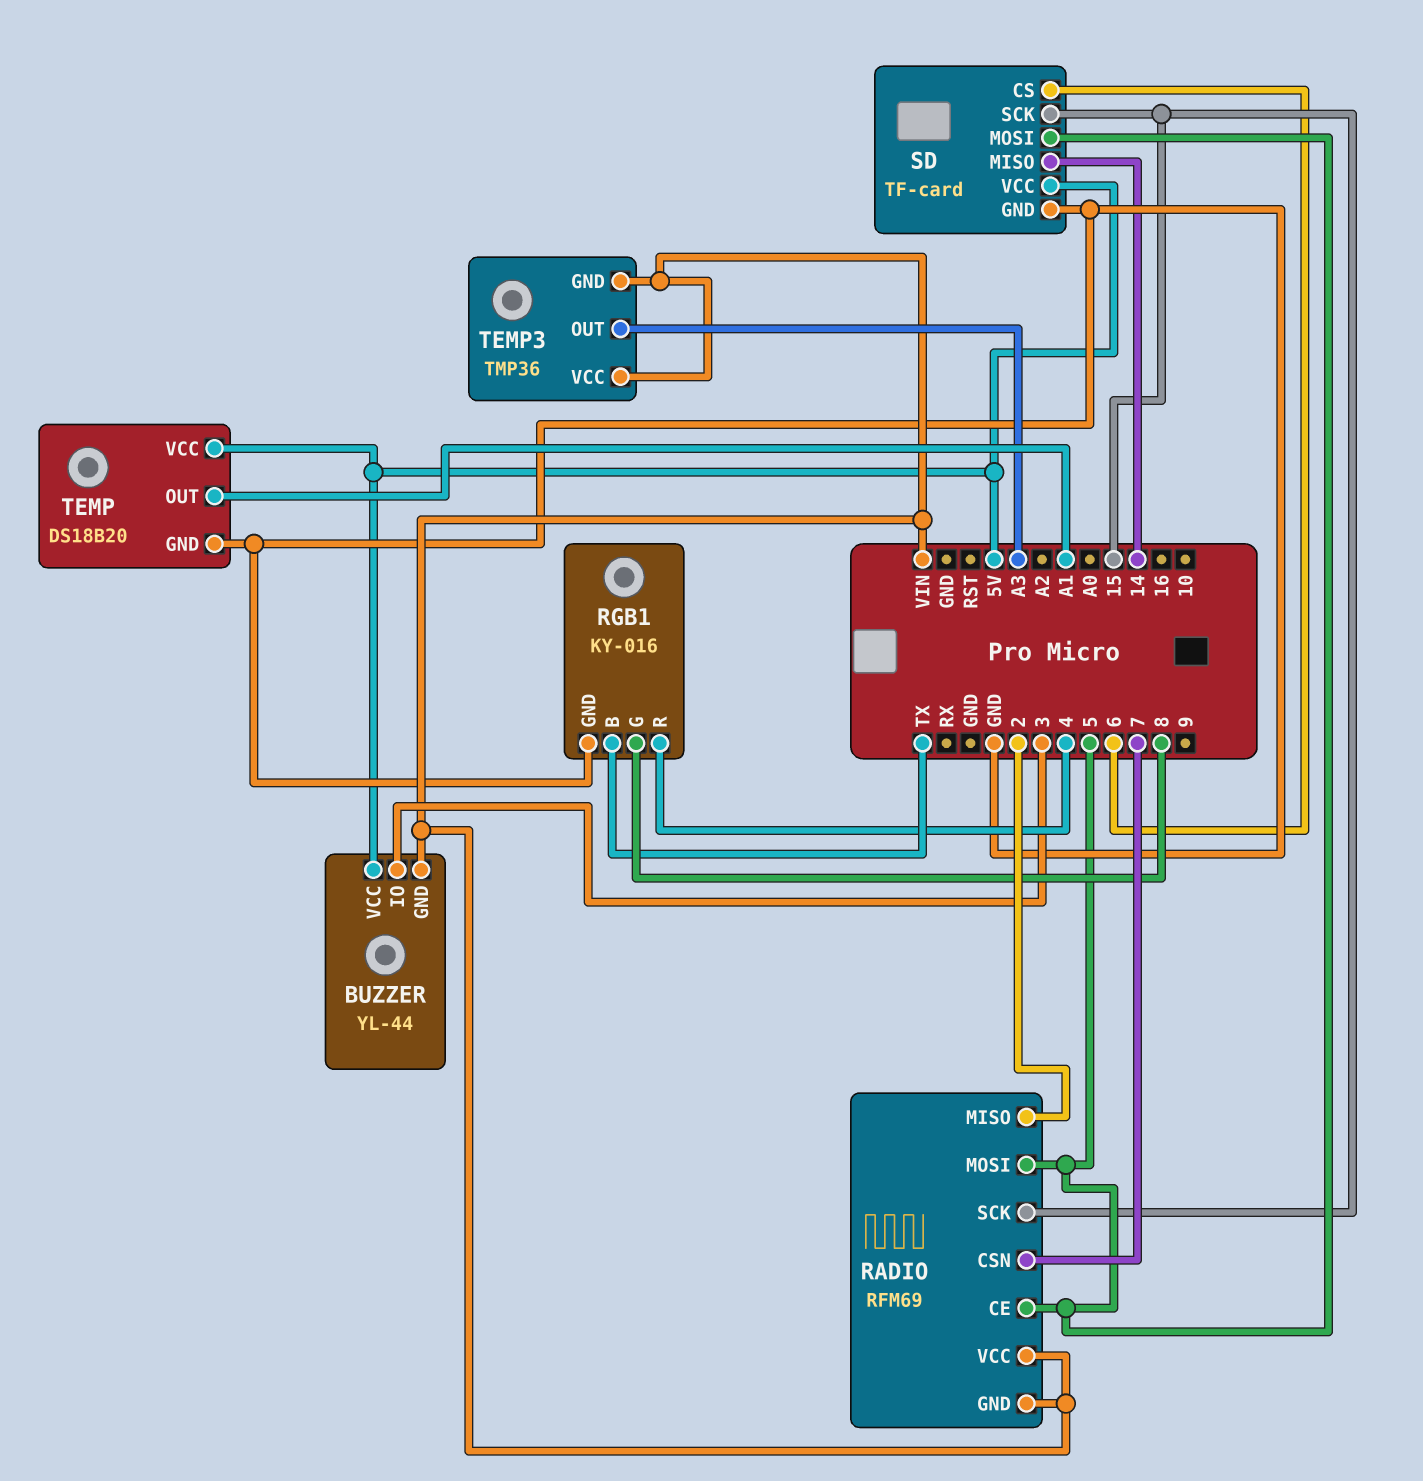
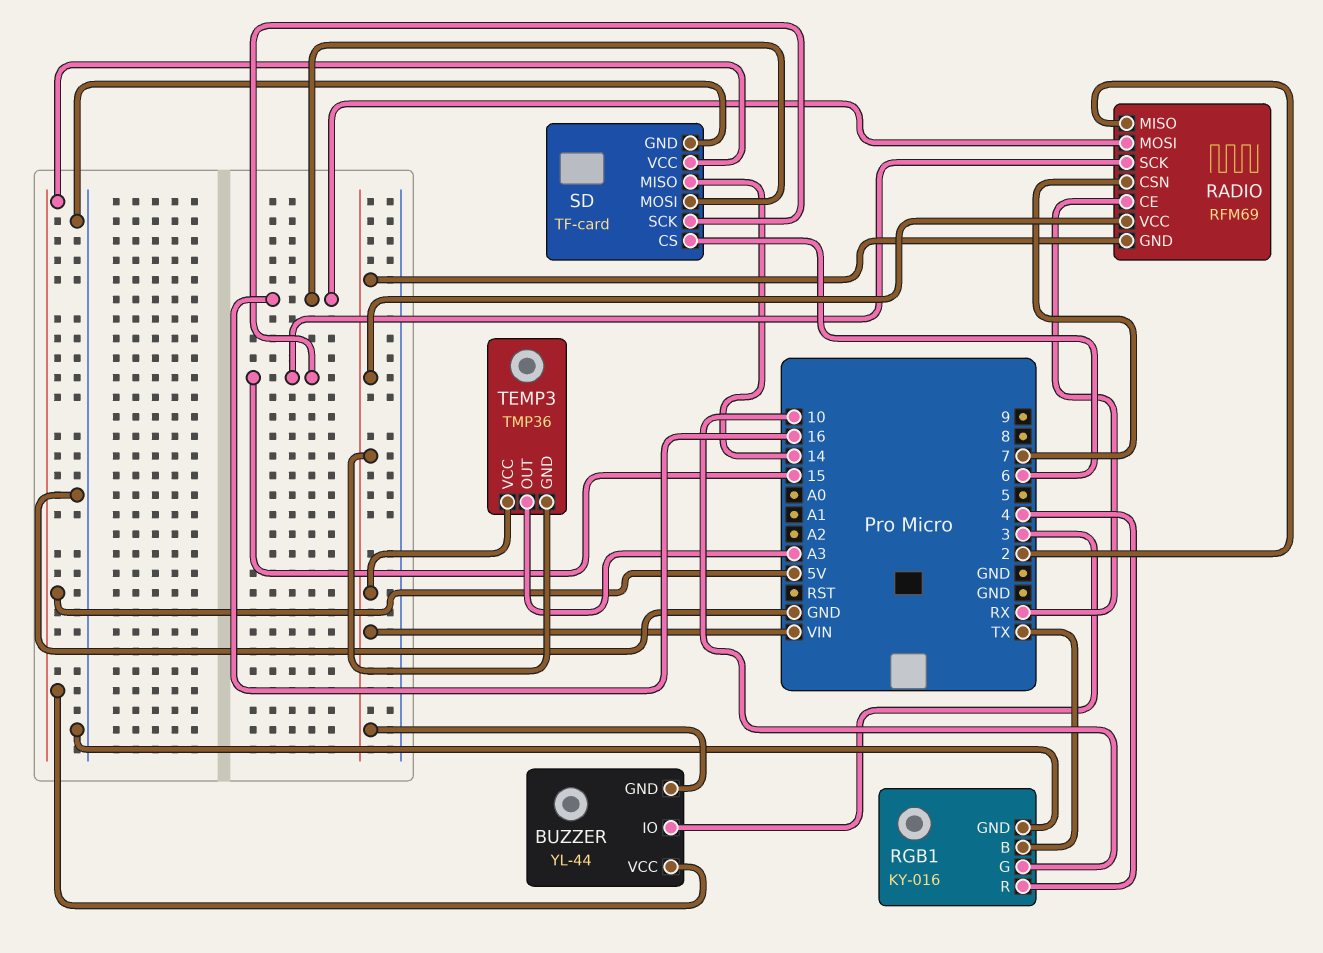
RADIO pin CE: 5 -> RX
RADIO pin MOSI: 5 -> 16
RGB1 pin G: 8 -> 10
SD pin MOSI: 5 -> 16
TEMP: DS18B20 -> none
TEMP pin GND: GND -> none
TEMP pin OUT: A1 -> none
TEMP pin VCC: 5V -> none

